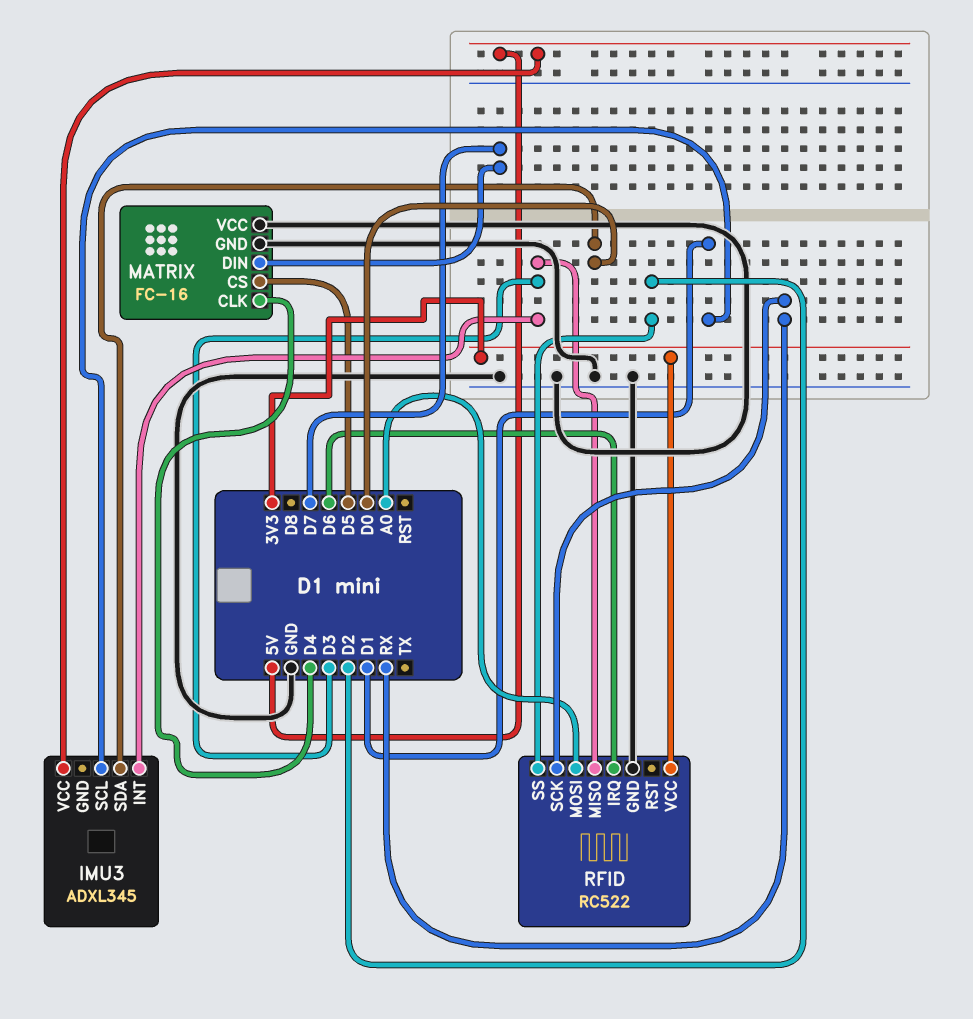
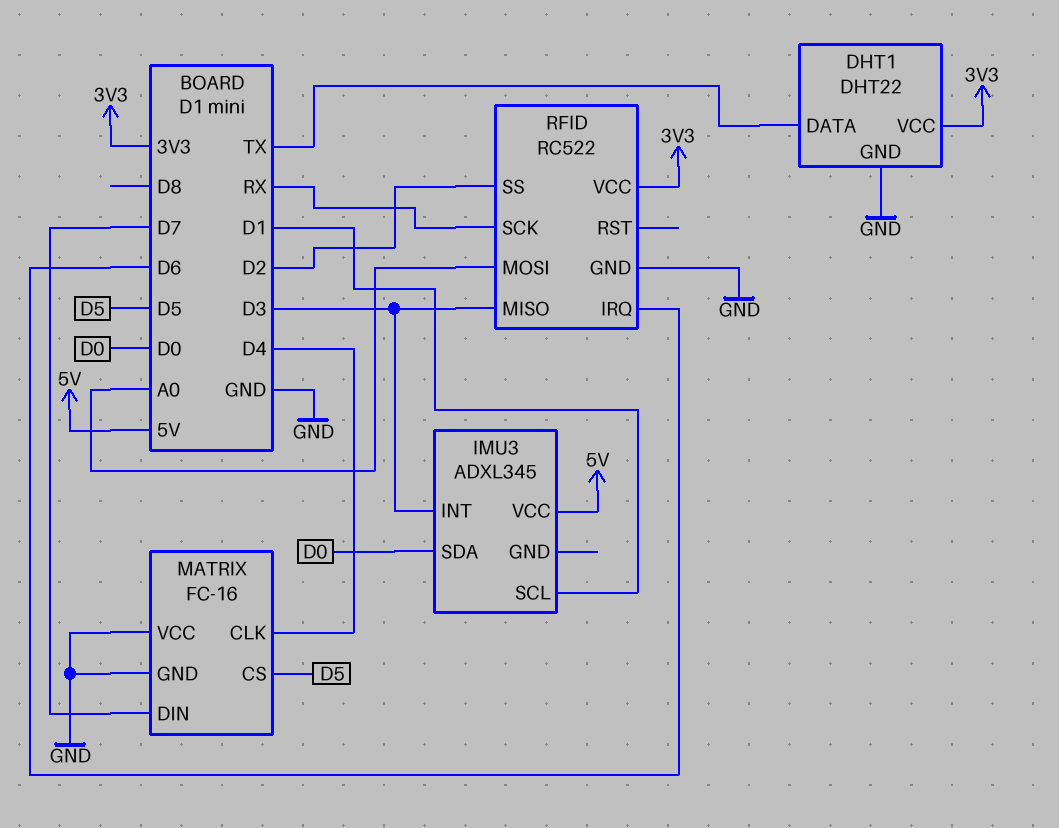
DHT1: none -> DHT22
DHT1 pin DATA: none -> TX
DHT1 pin GND: none -> GND
DHT1 pin VCC: none -> 3V3

